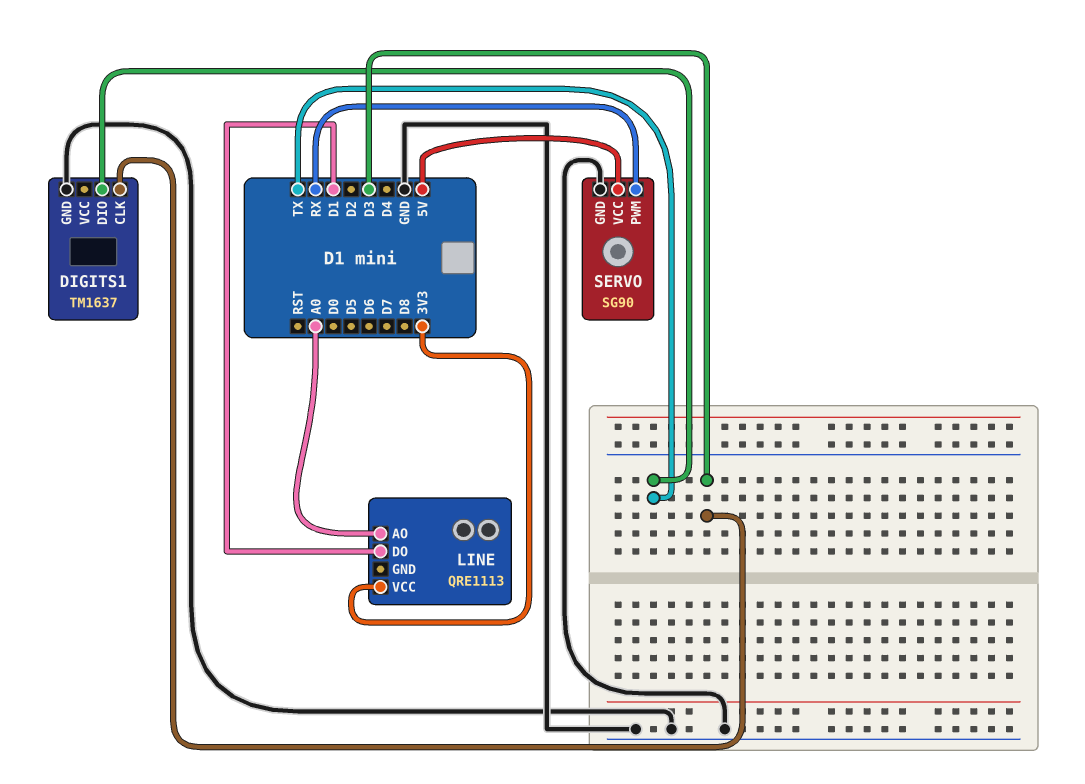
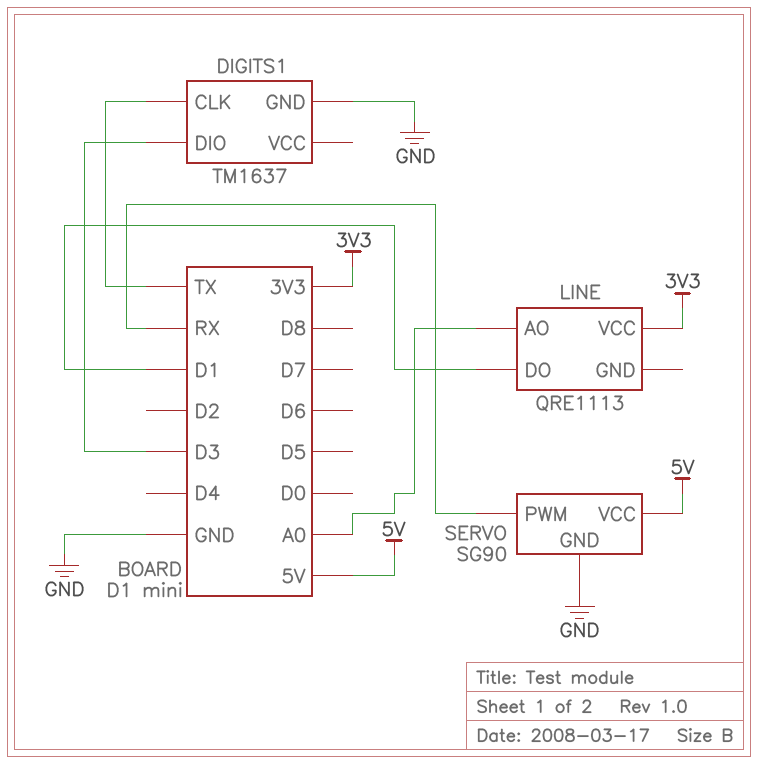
DIGITS1 pin CLK: D3 -> TX
DIGITS1 pin DIO: TX -> D3

